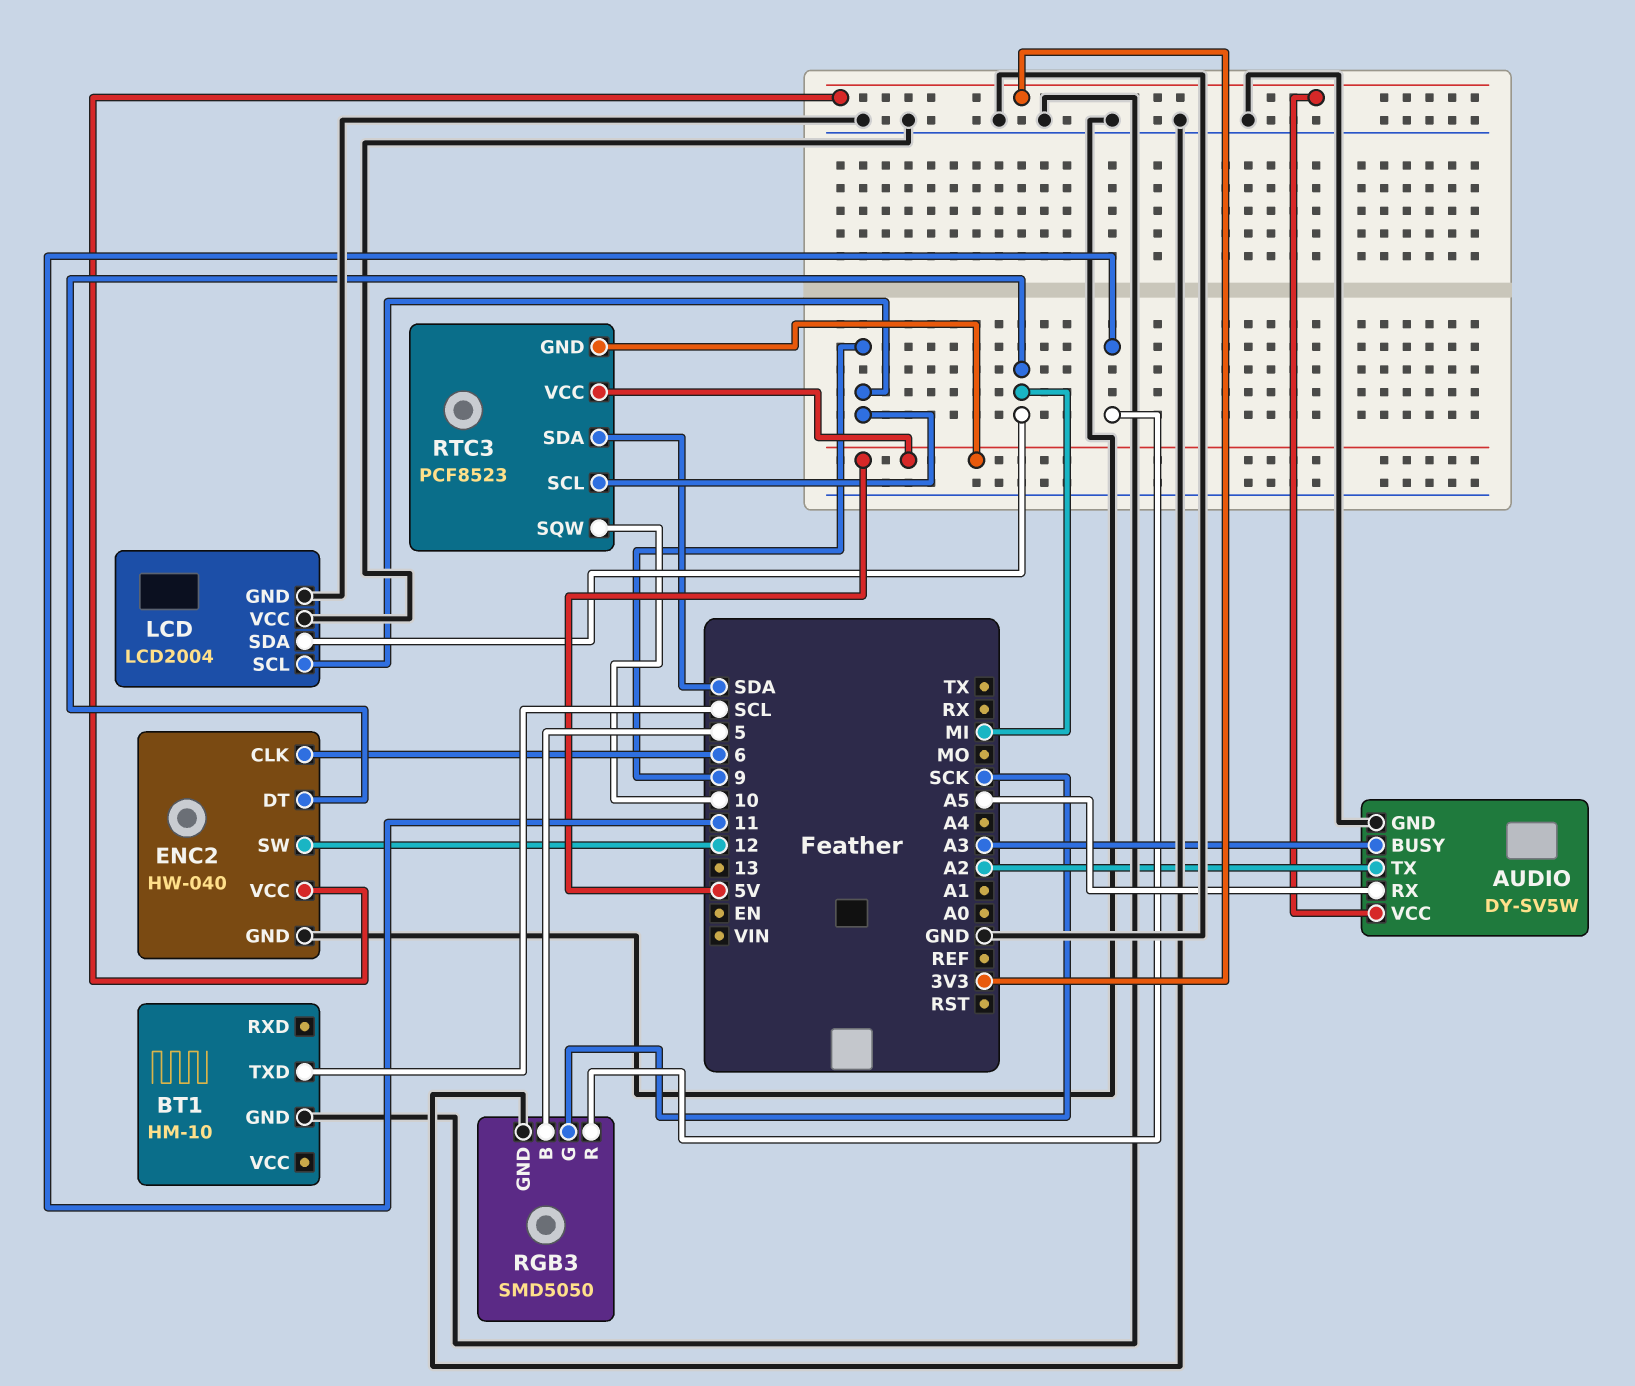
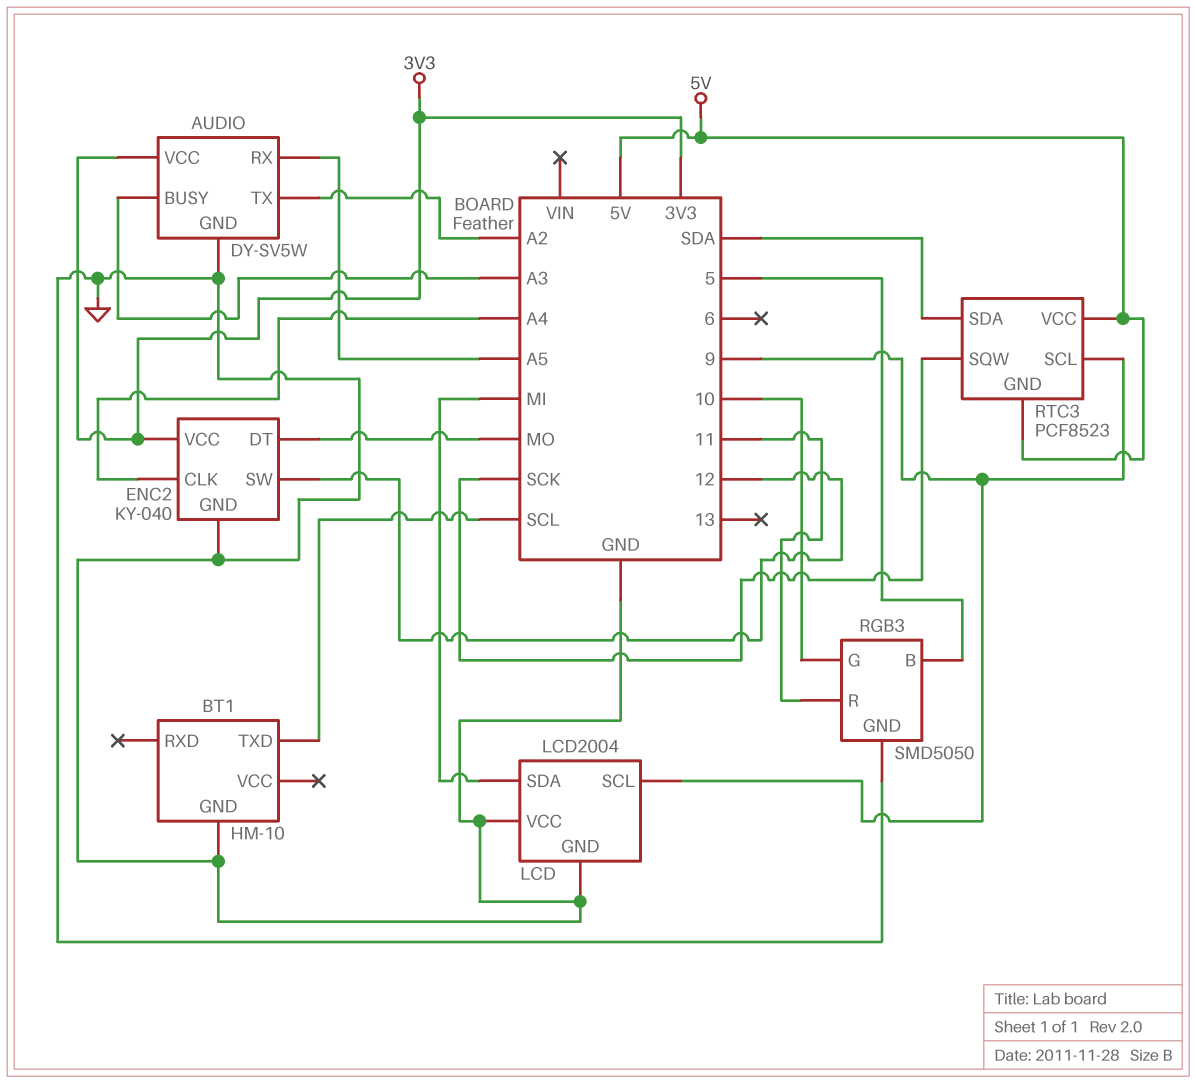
ENC2: HW-040 -> KY-040
ENC2 pin CLK: 6 -> A4
ENC2 pin DT: MI -> MO
RGB3 pin G: SCK -> 10
RTC3 pin SQW: 10 -> SCK

